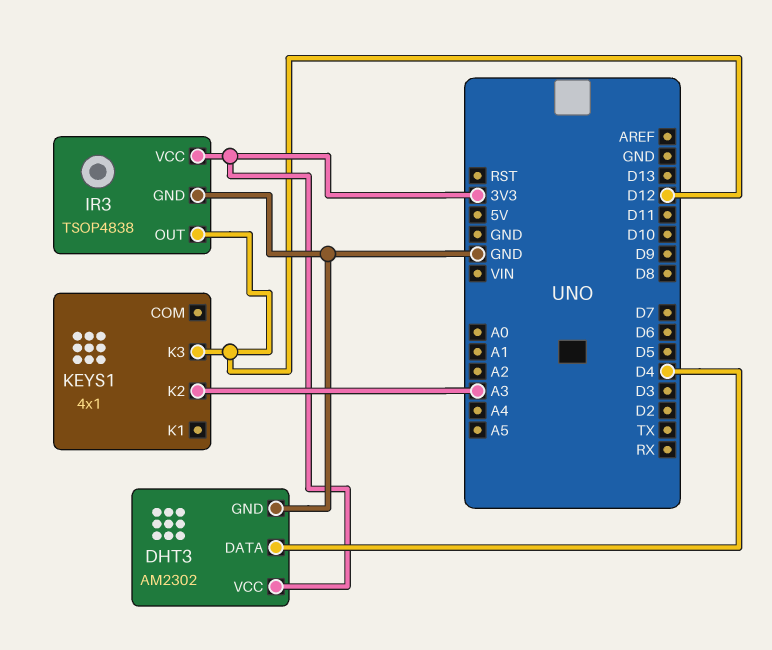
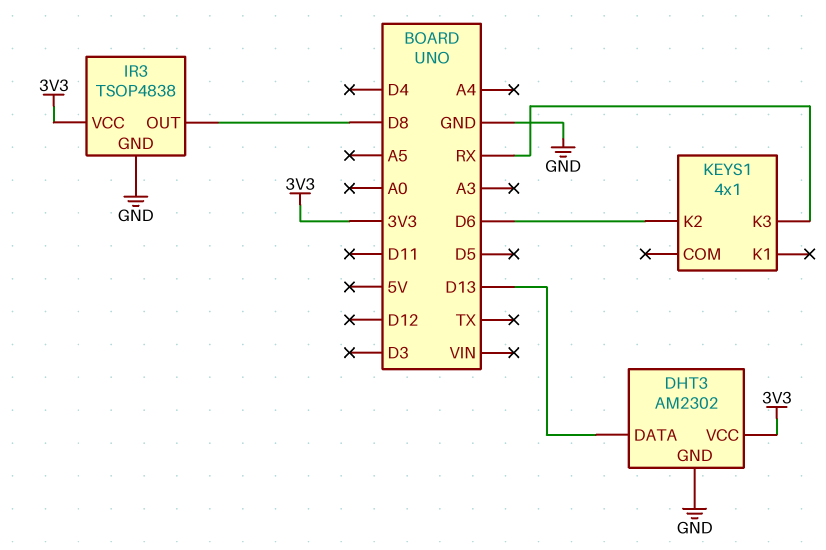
DHT3 pin DATA: D4 -> D13
IR3 pin OUT: D12 -> D8
KEYS1 pin K2: A3 -> D6
KEYS1 pin K3: D12 -> RX

